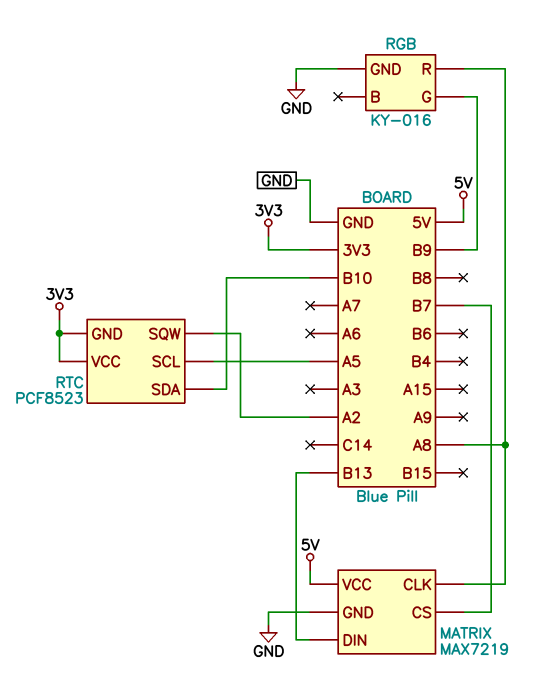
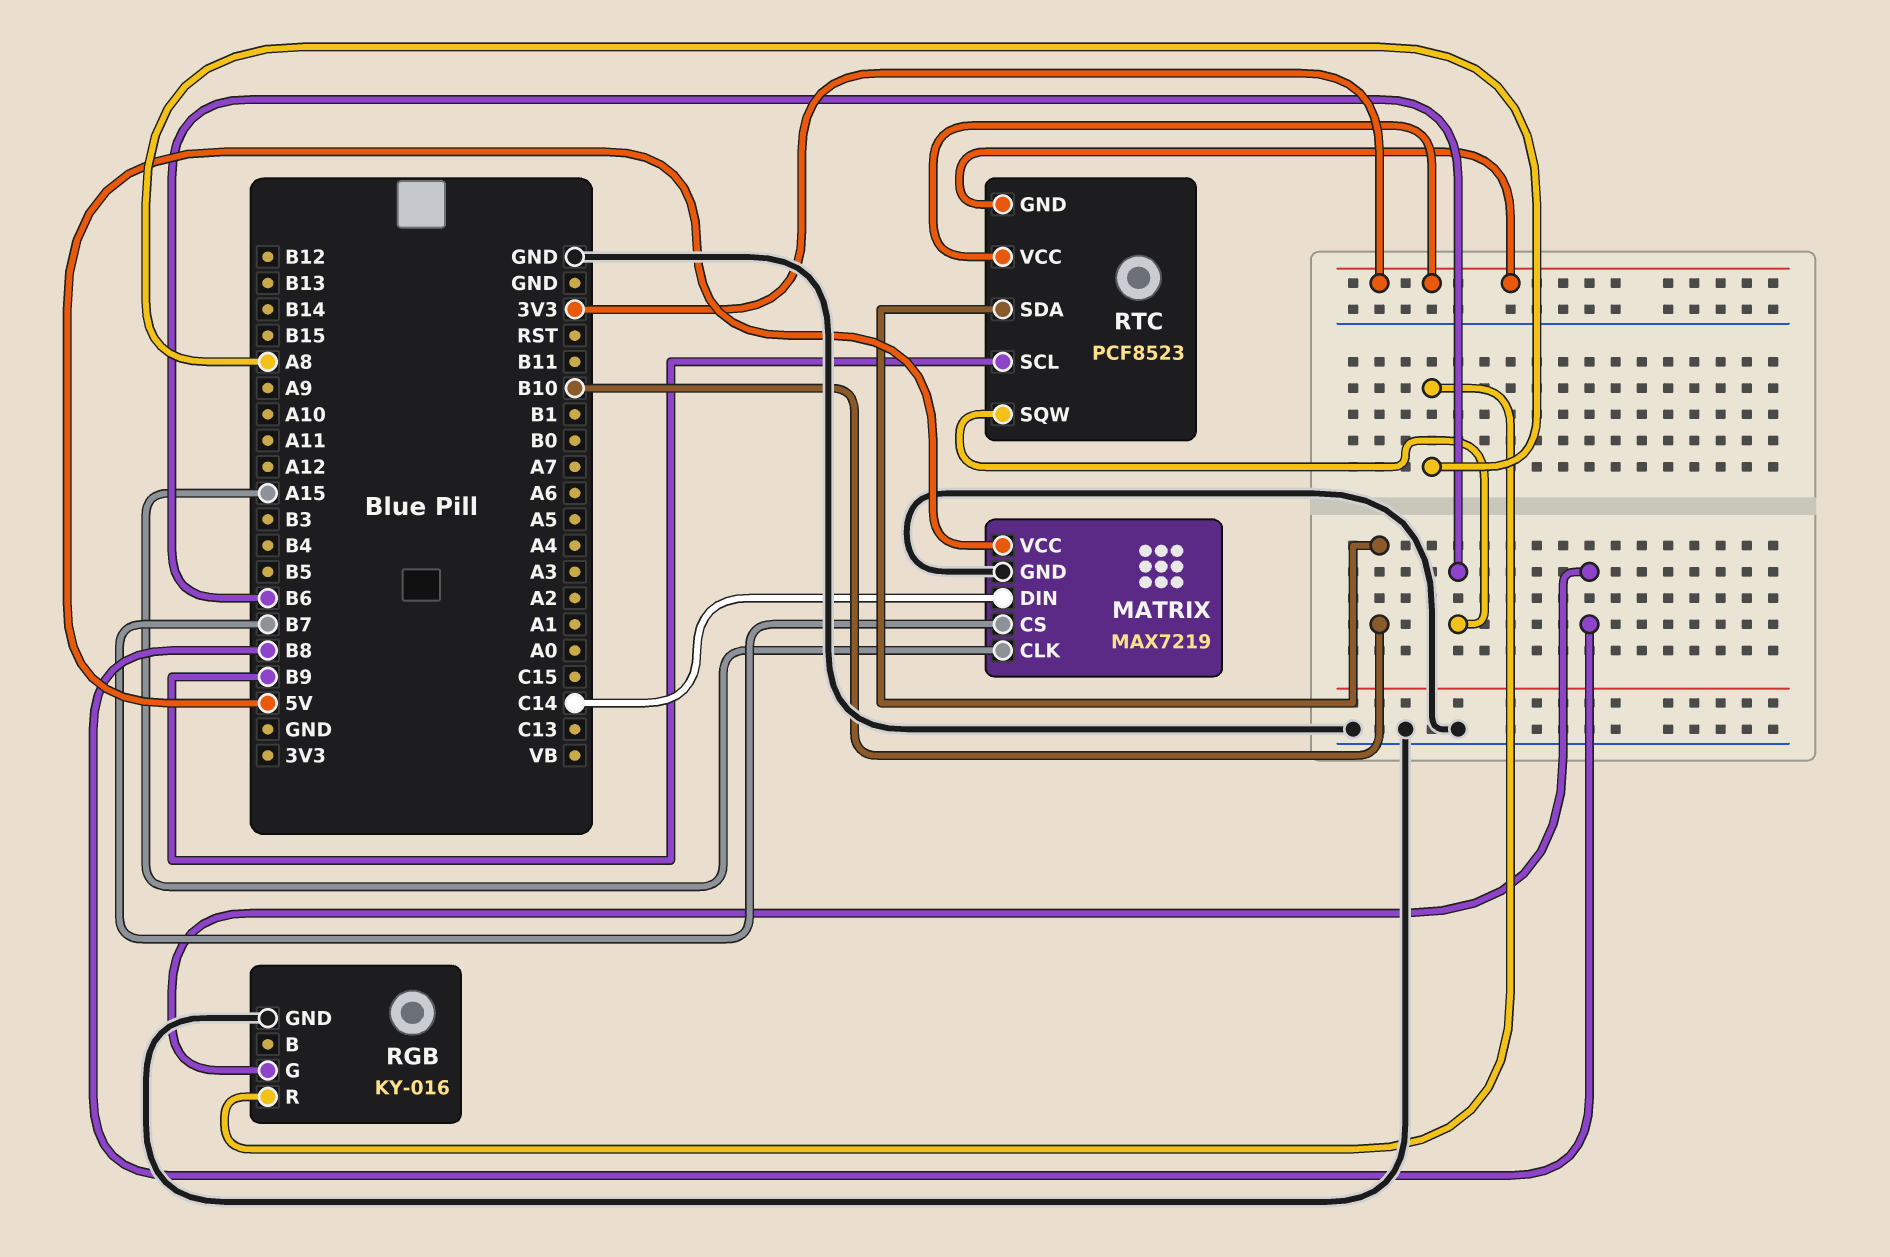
MATRIX pin CLK: A8 -> A15
MATRIX pin DIN: B13 -> C14
RGB pin G: B9 -> B8
RTC pin SCL: A5 -> B9
RTC pin SQW: A2 -> B6

